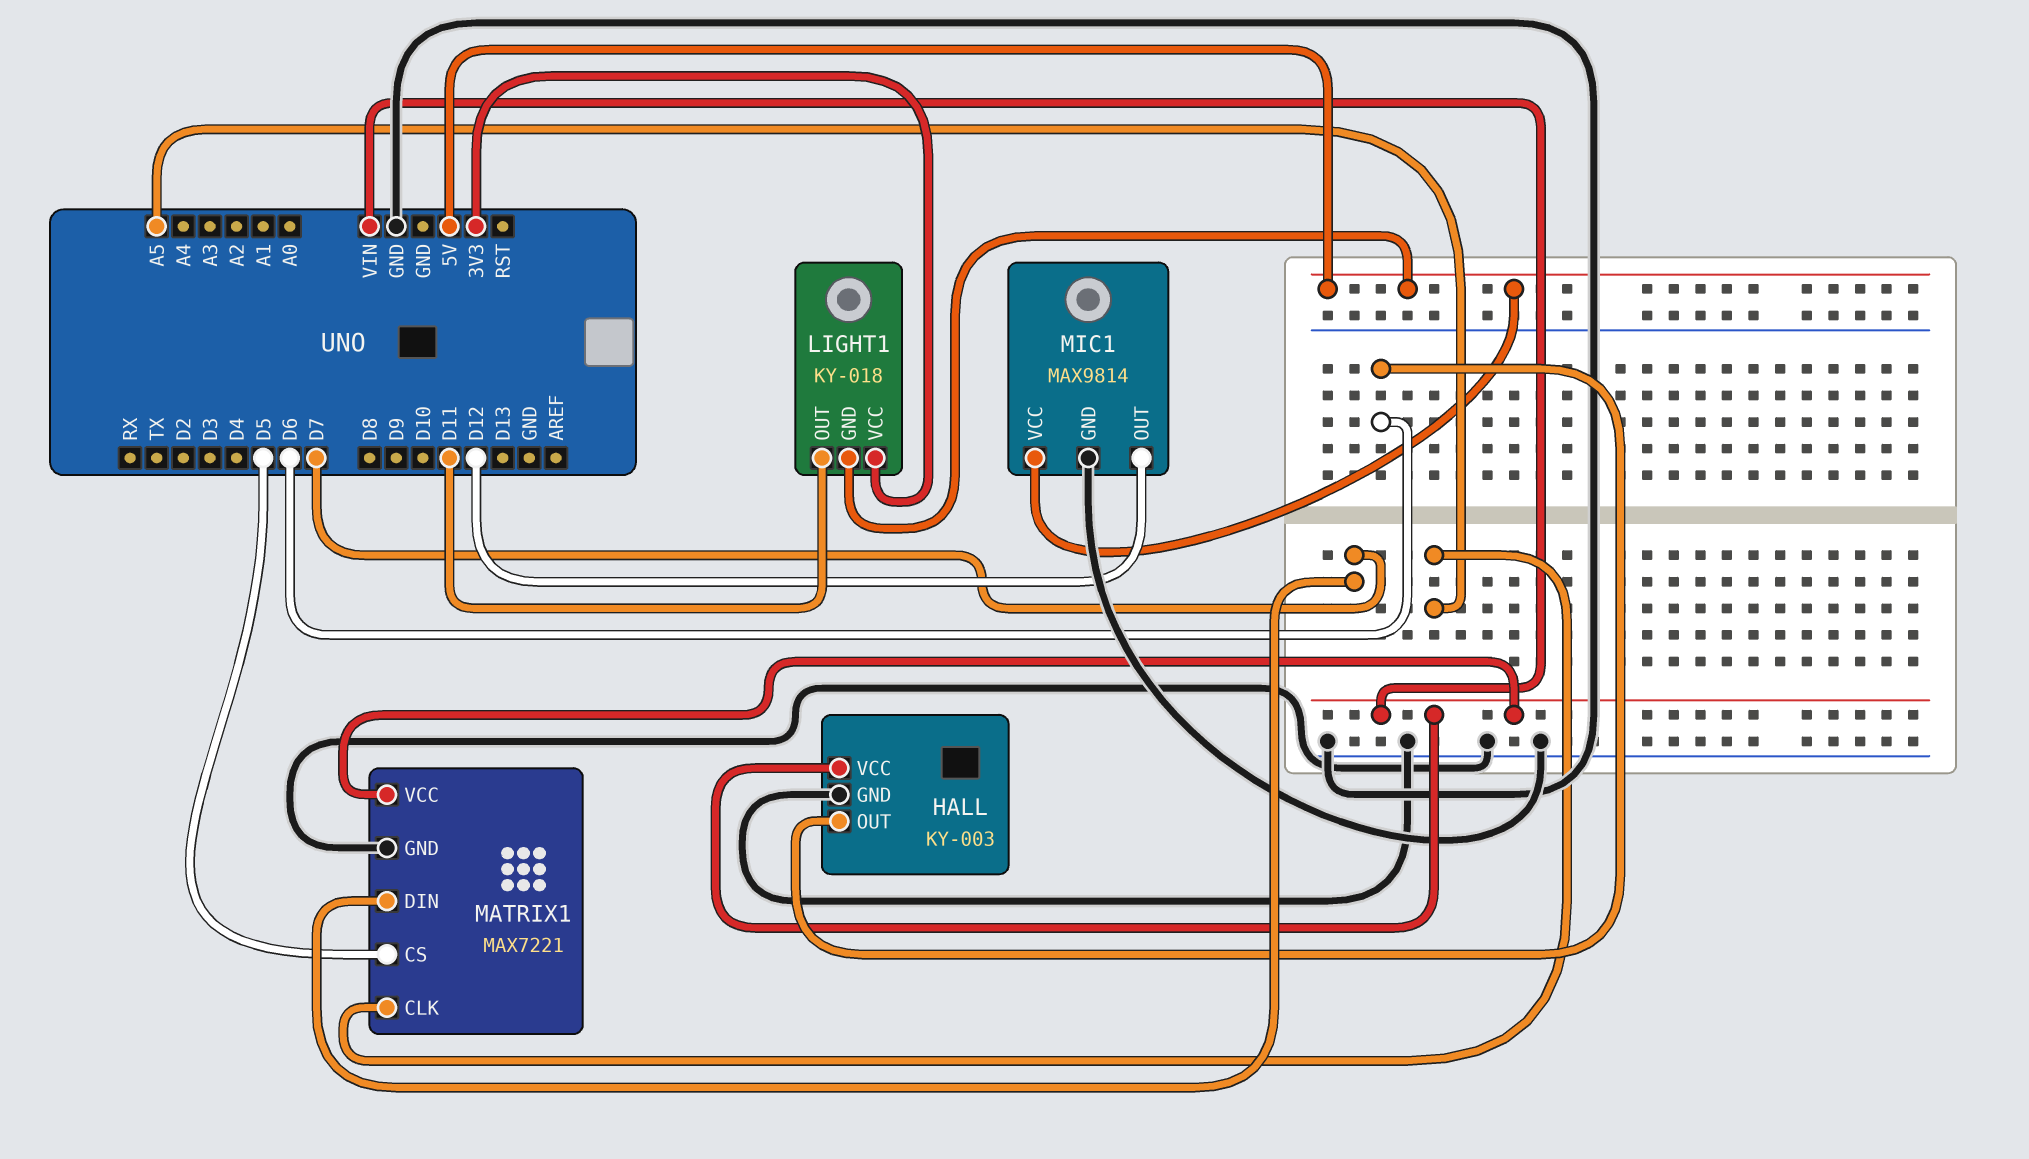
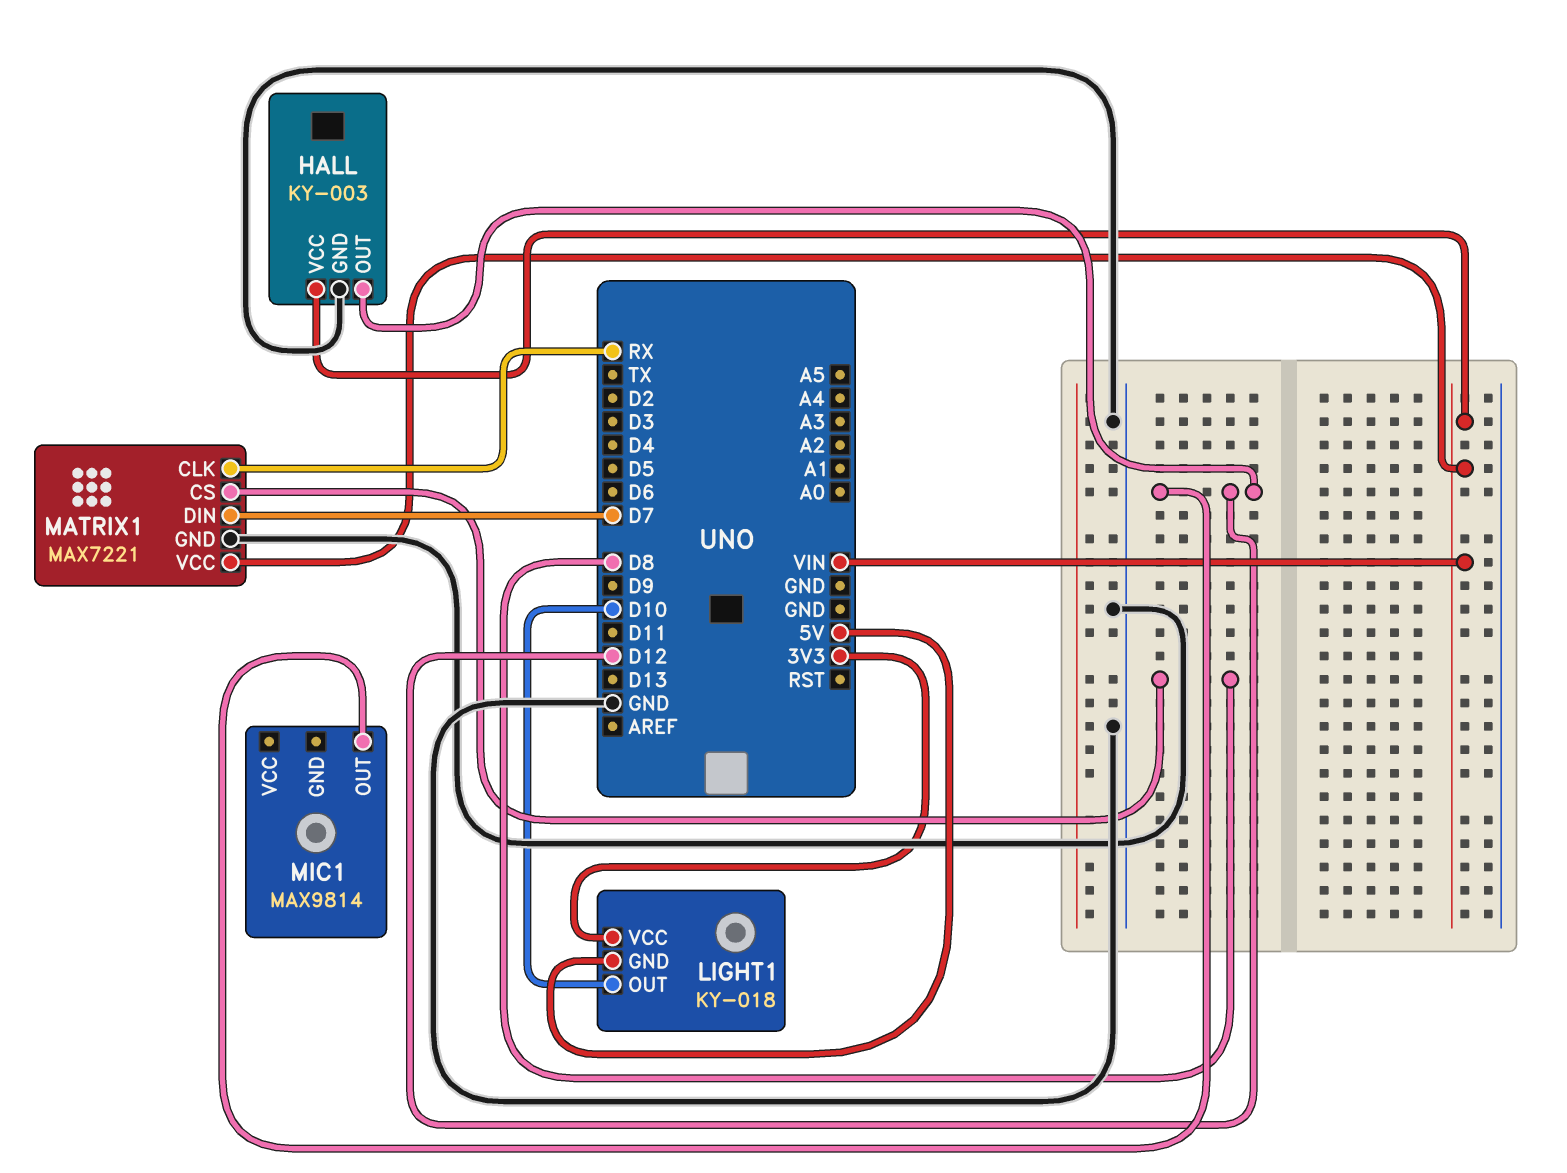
HALL pin OUT: D6 -> D12
LIGHT1 pin OUT: D11 -> D10
MATRIX1 pin CLK: A5 -> RX
MATRIX1 pin CS: D5 -> D8
MIC1 pin GND: GND -> none
MIC1 pin VCC: 5V -> none

